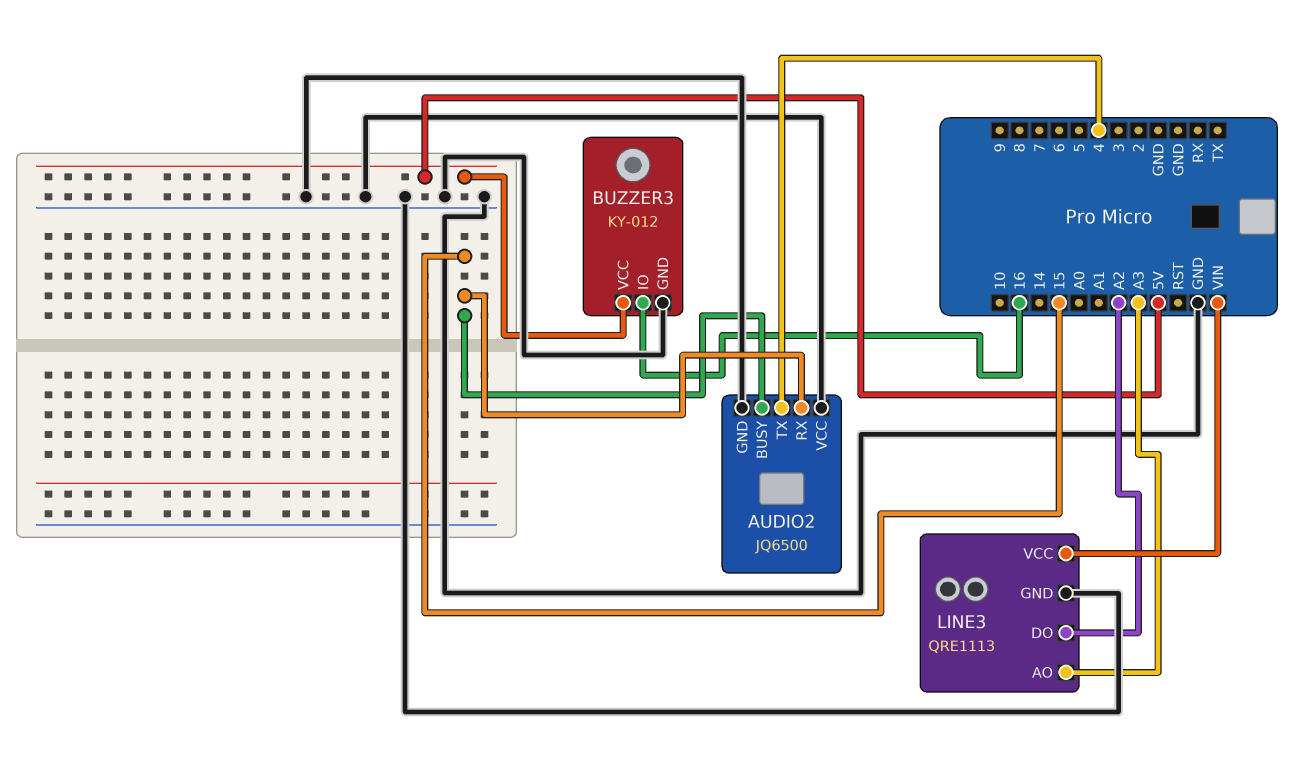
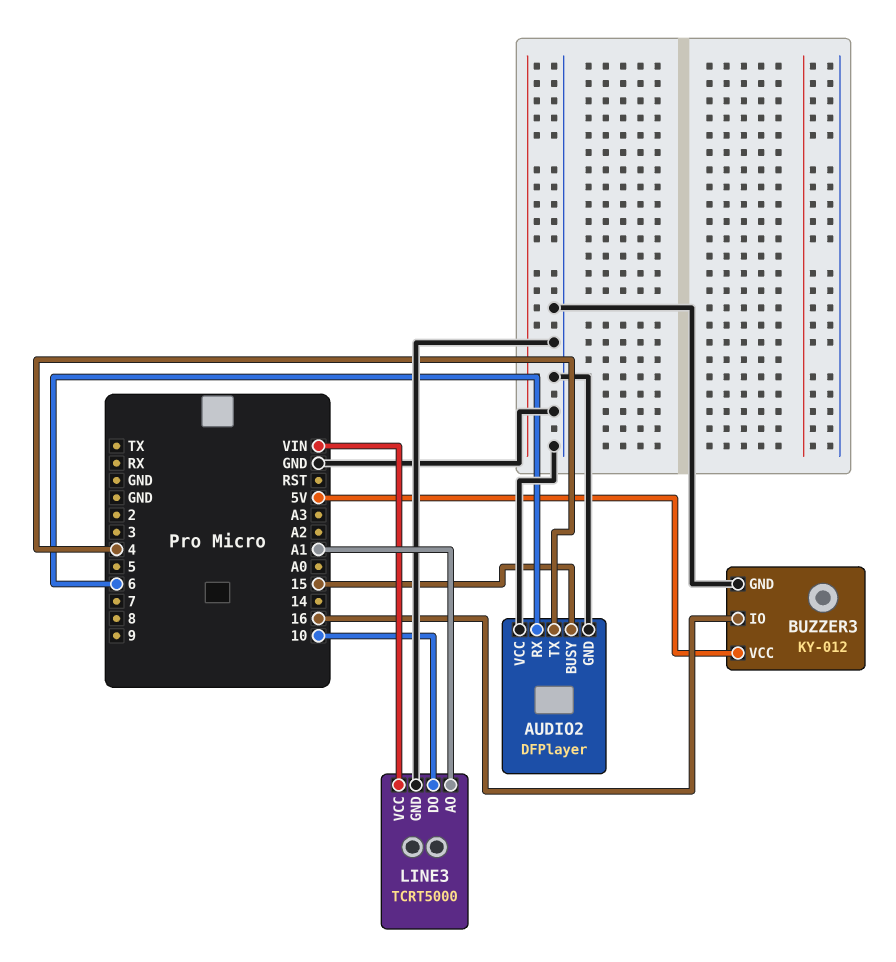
AUDIO2: JQ6500 -> DFPlayer
AUDIO2 pin RX: 15 -> 6
LINE3: QRE1113 -> TCRT5000
LINE3 pin AO: A3 -> A1
LINE3 pin DO: A2 -> 10

